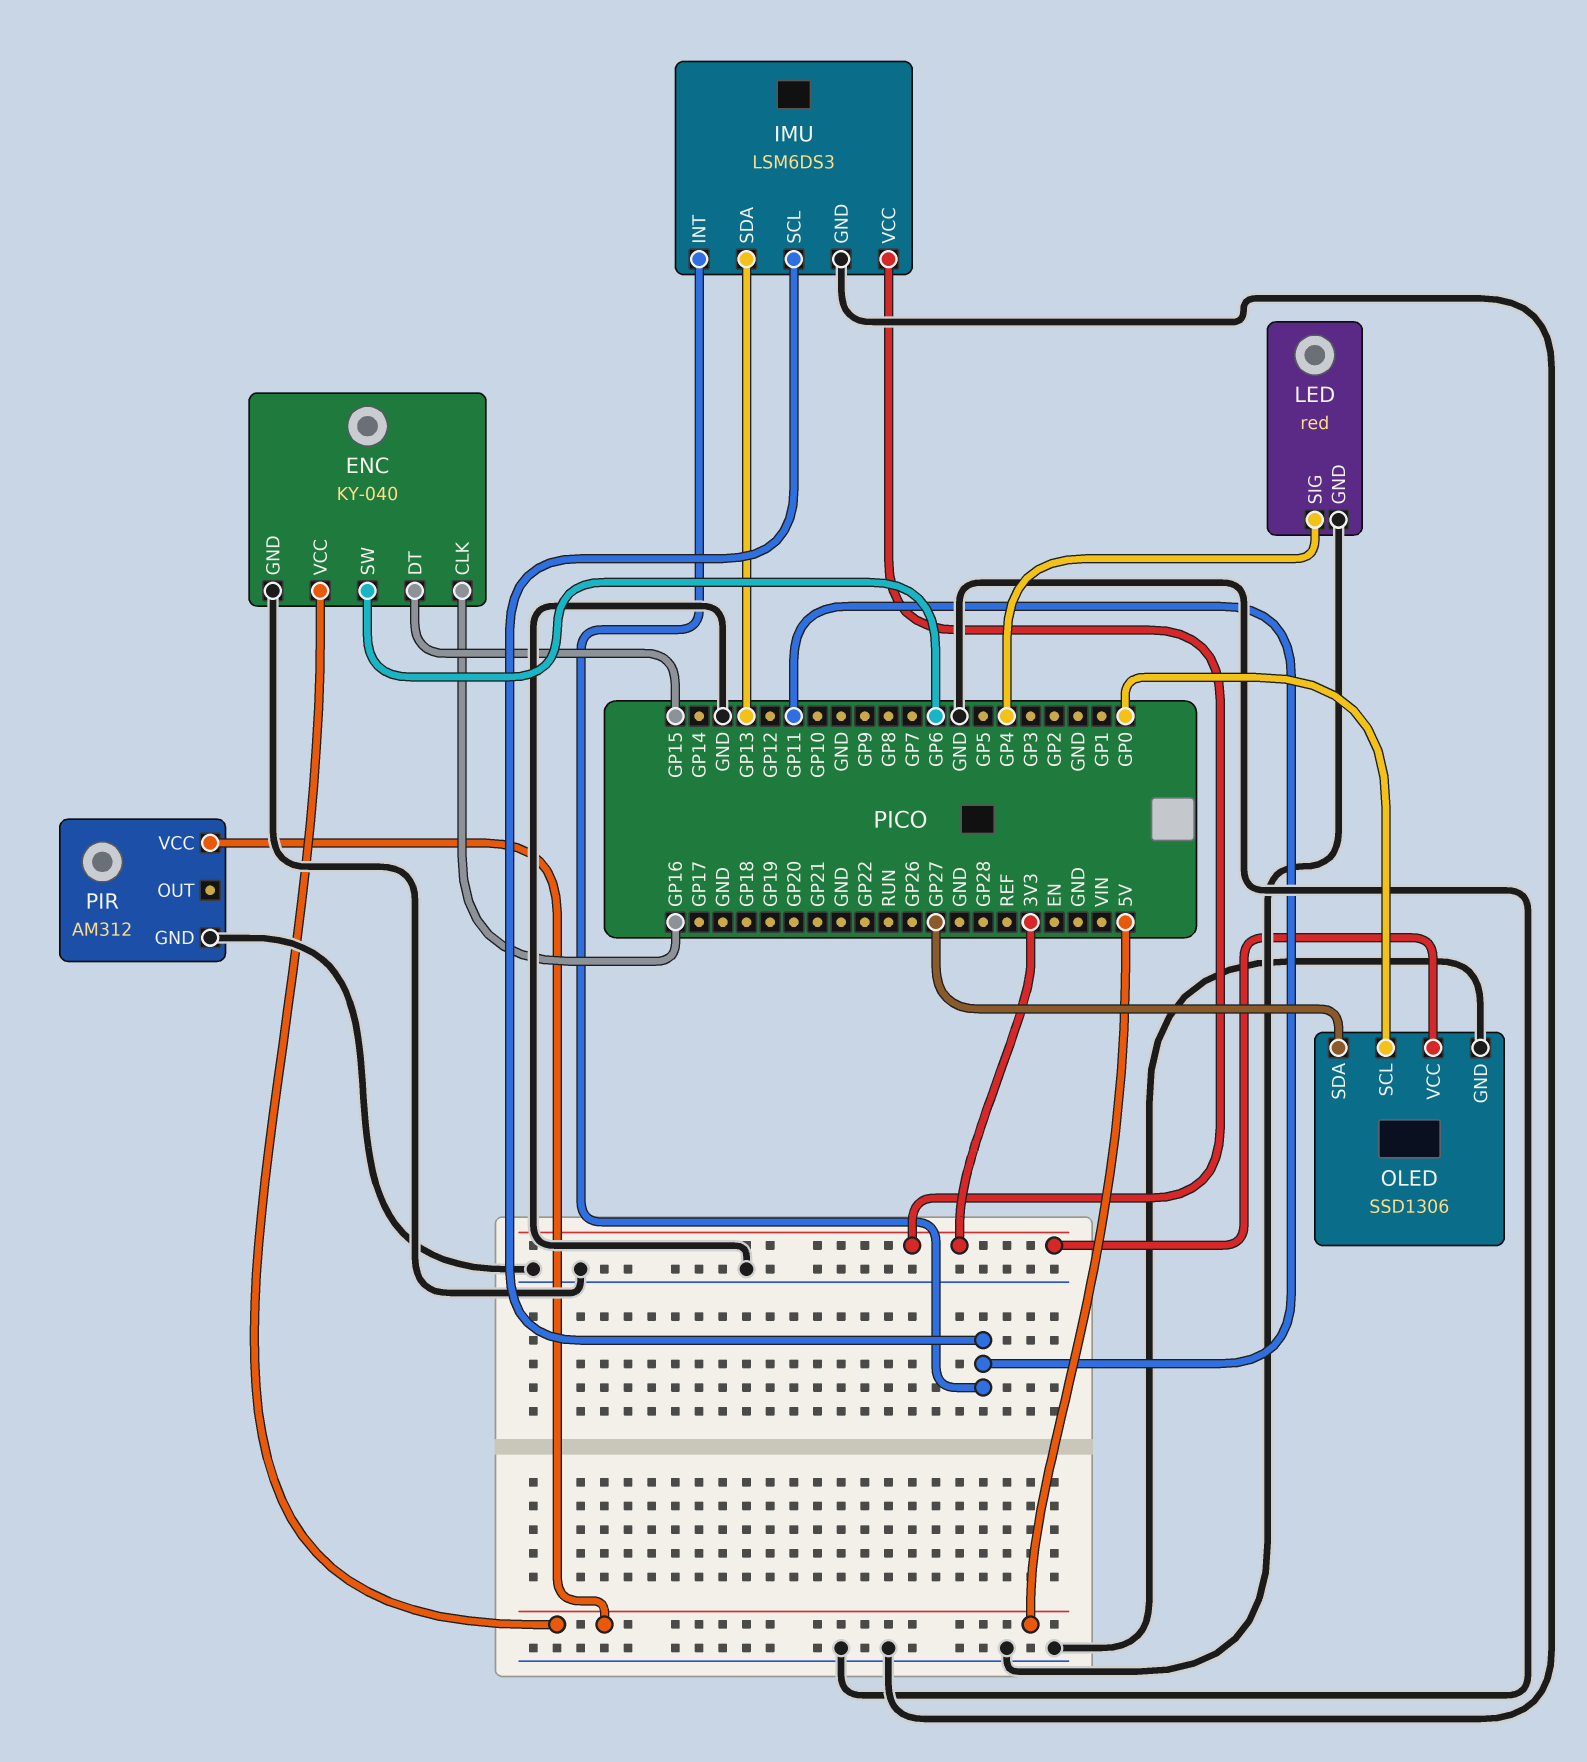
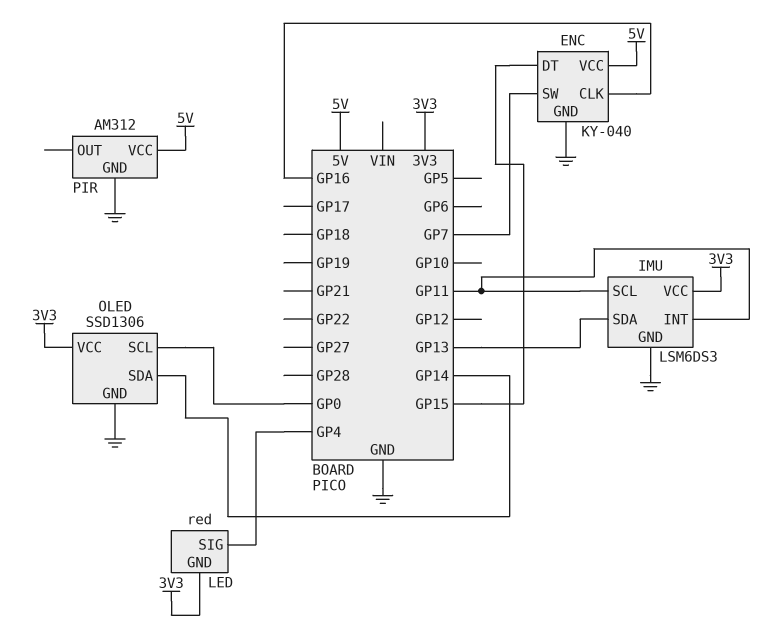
ENC pin SW: GP6 -> GP7
LED pin GND: GND -> 3V3
OLED pin SDA: GP27 -> GP14

